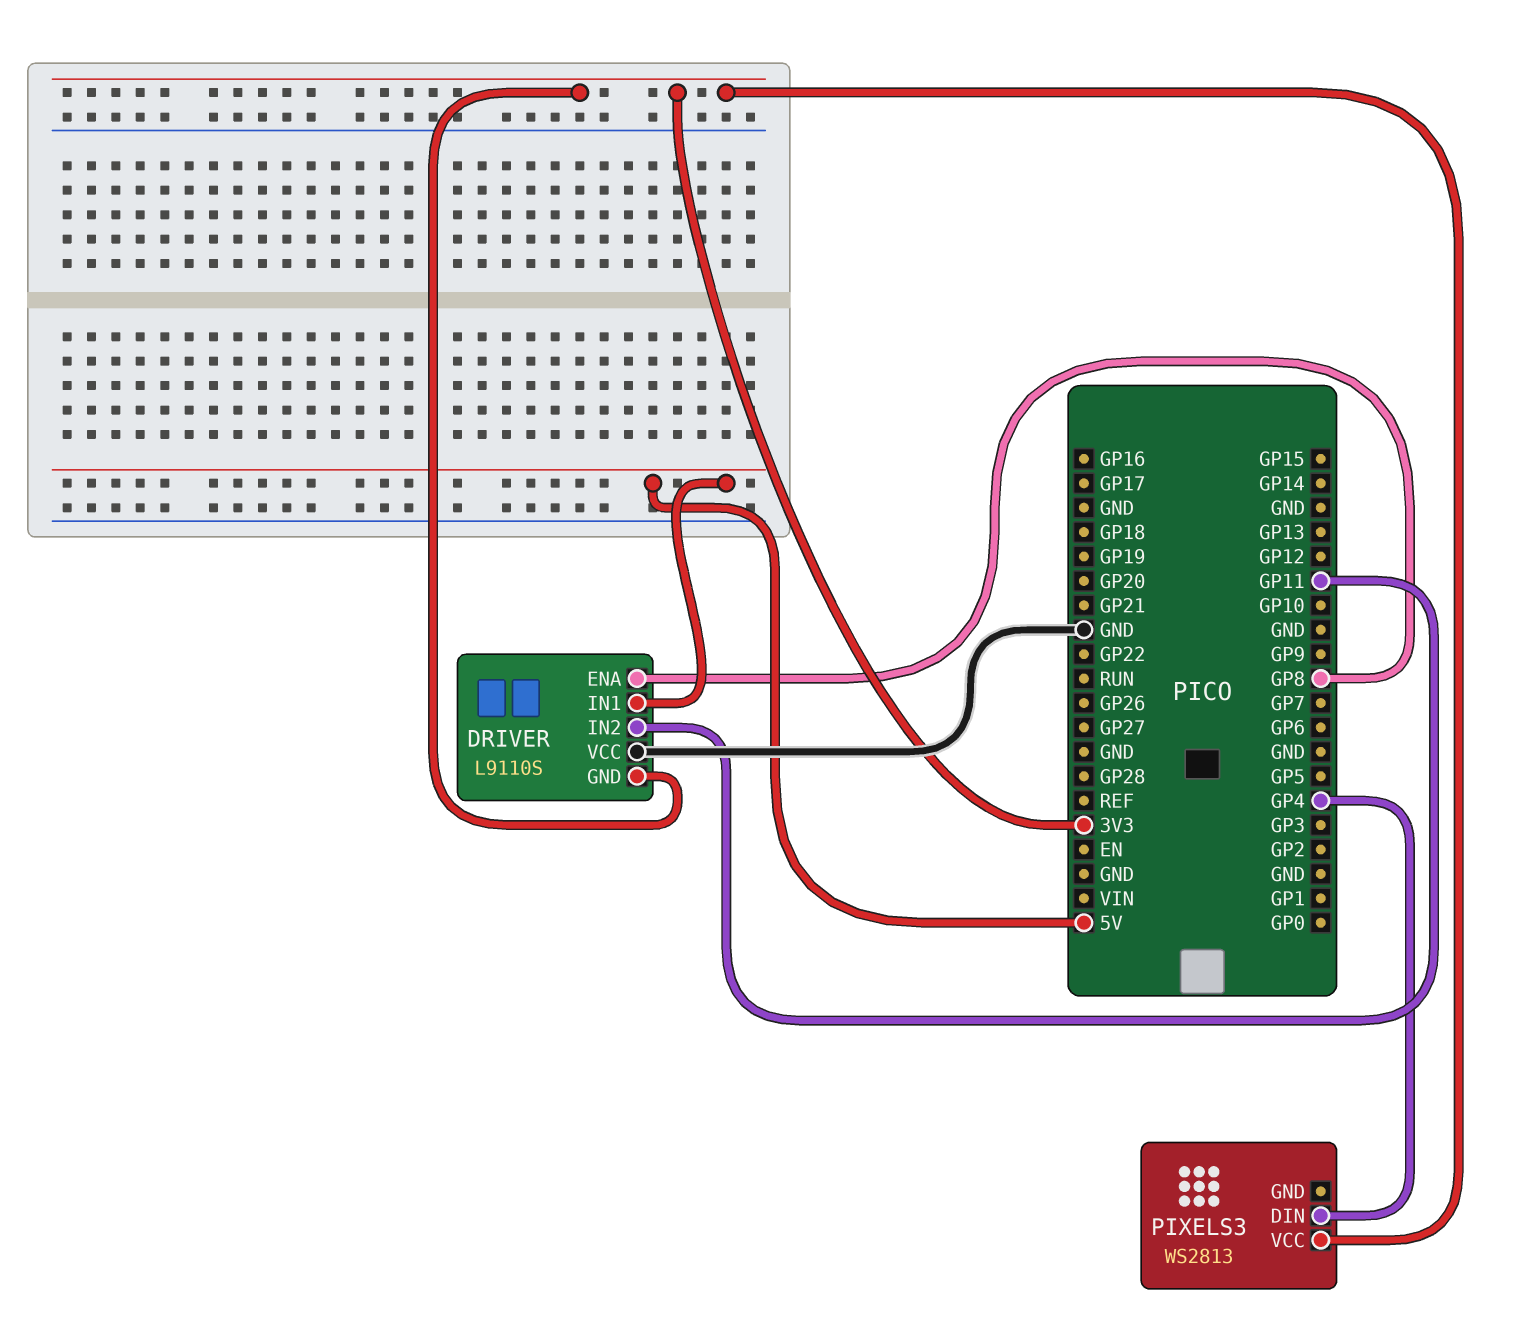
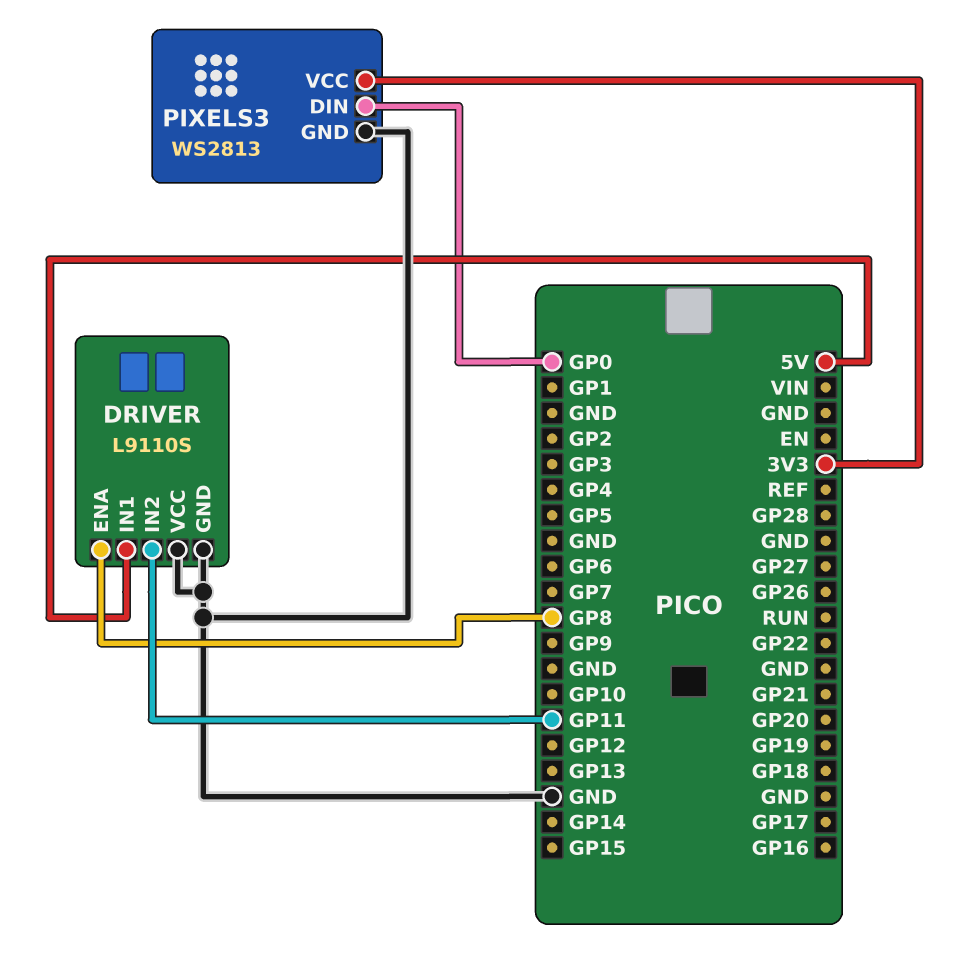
DRIVER pin GND: 3V3 -> GND
PIXELS3 pin DIN: GP4 -> GP0
PIXELS3 pin GND: none -> GND

